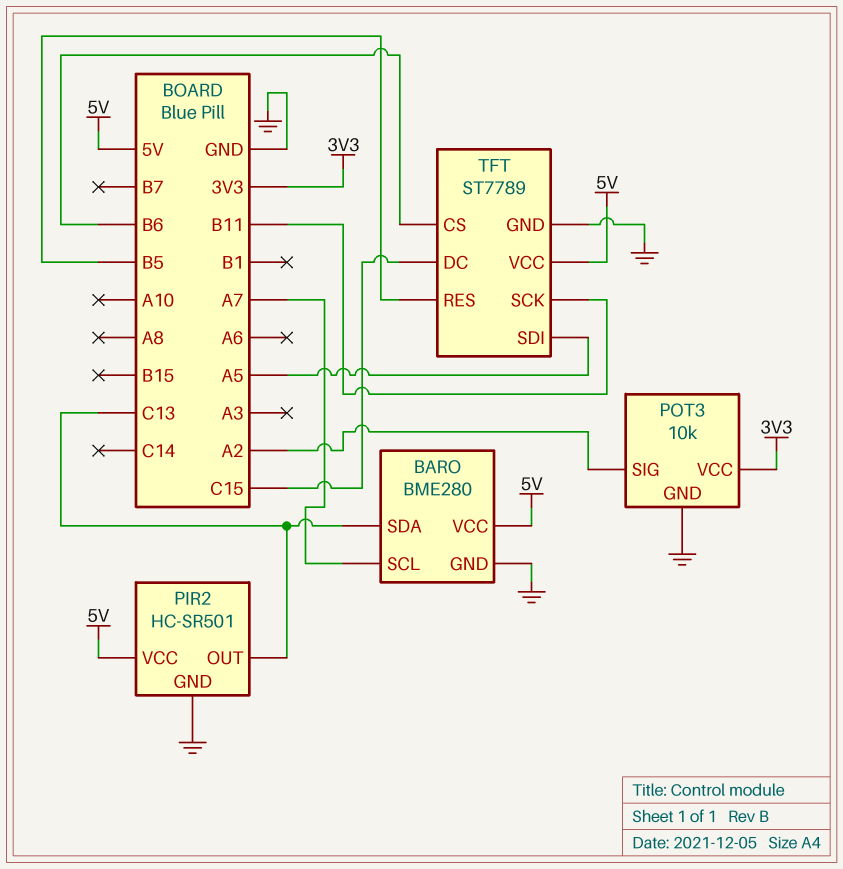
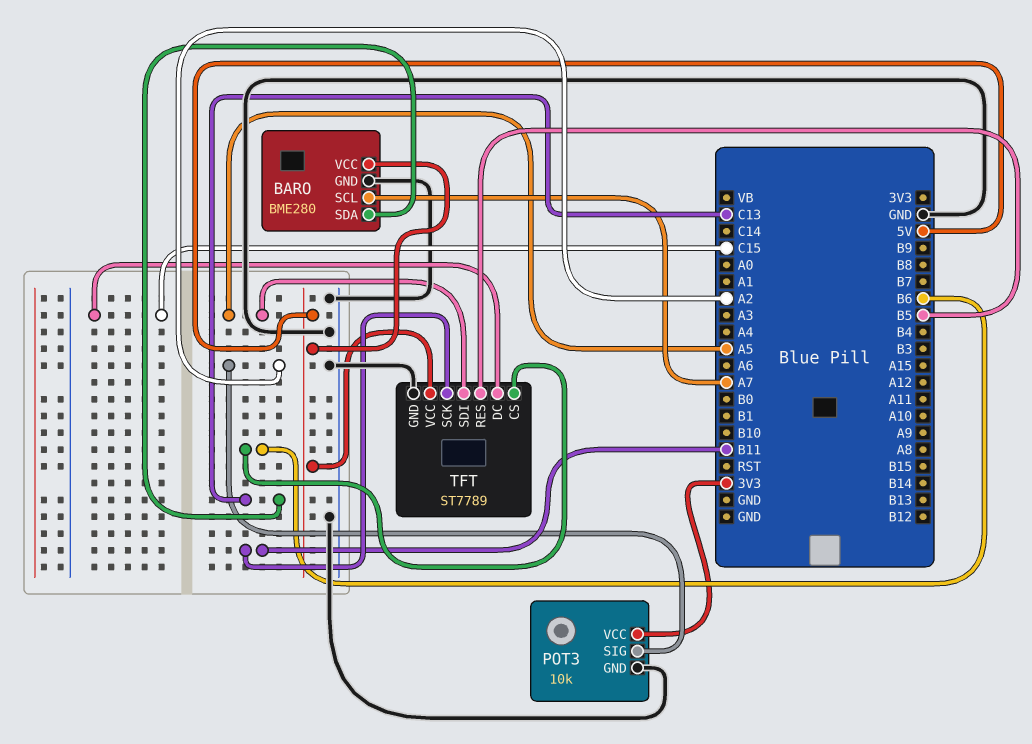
PIR2: HC-SR501 -> none
PIR2 pin GND: GND -> none
PIR2 pin OUT: C13 -> none
PIR2 pin VCC: 5V -> none

